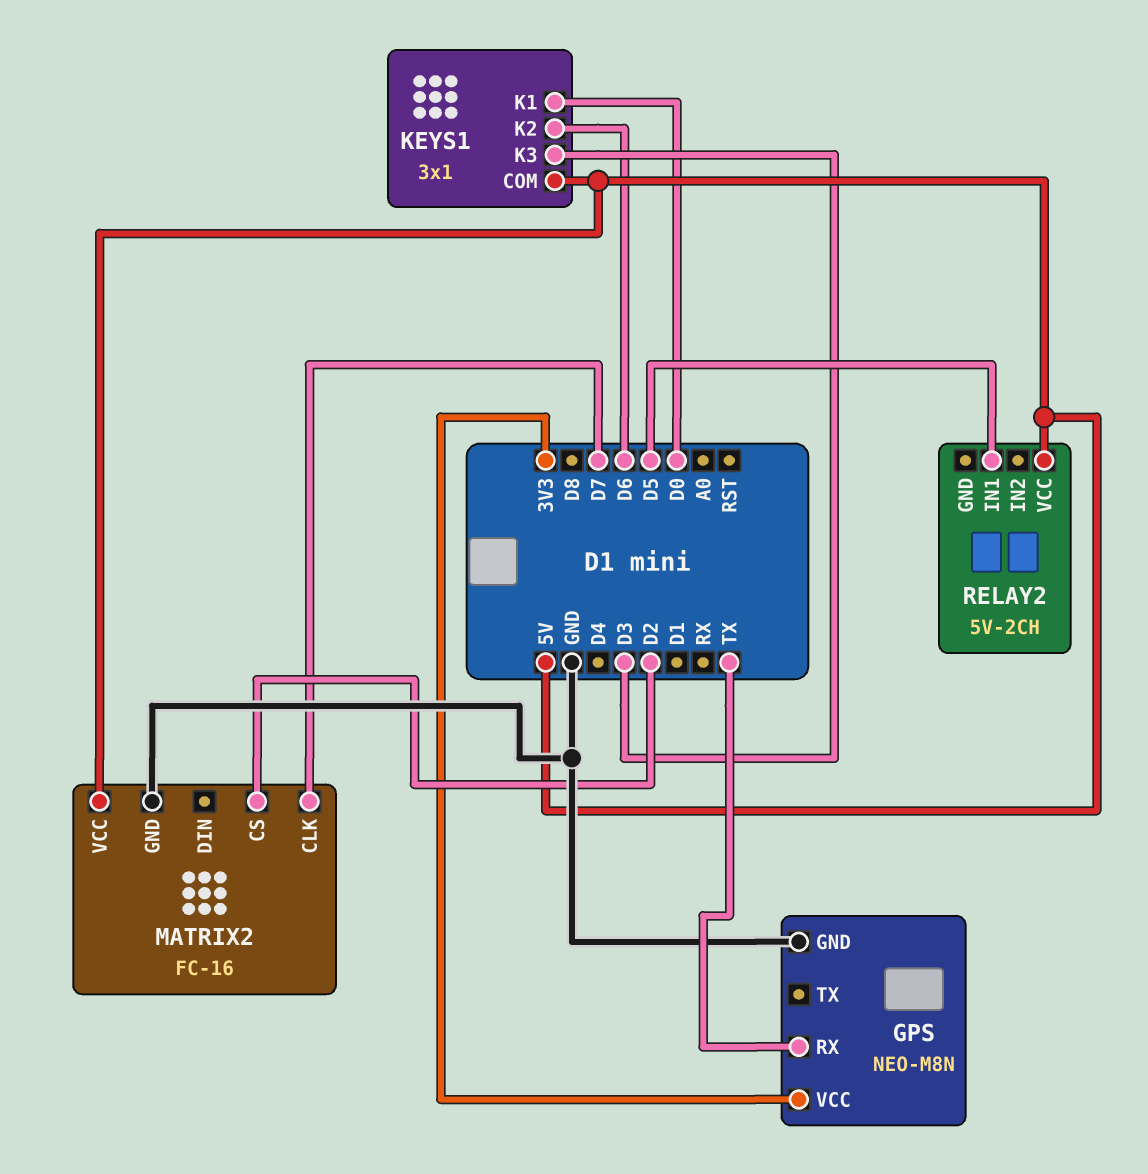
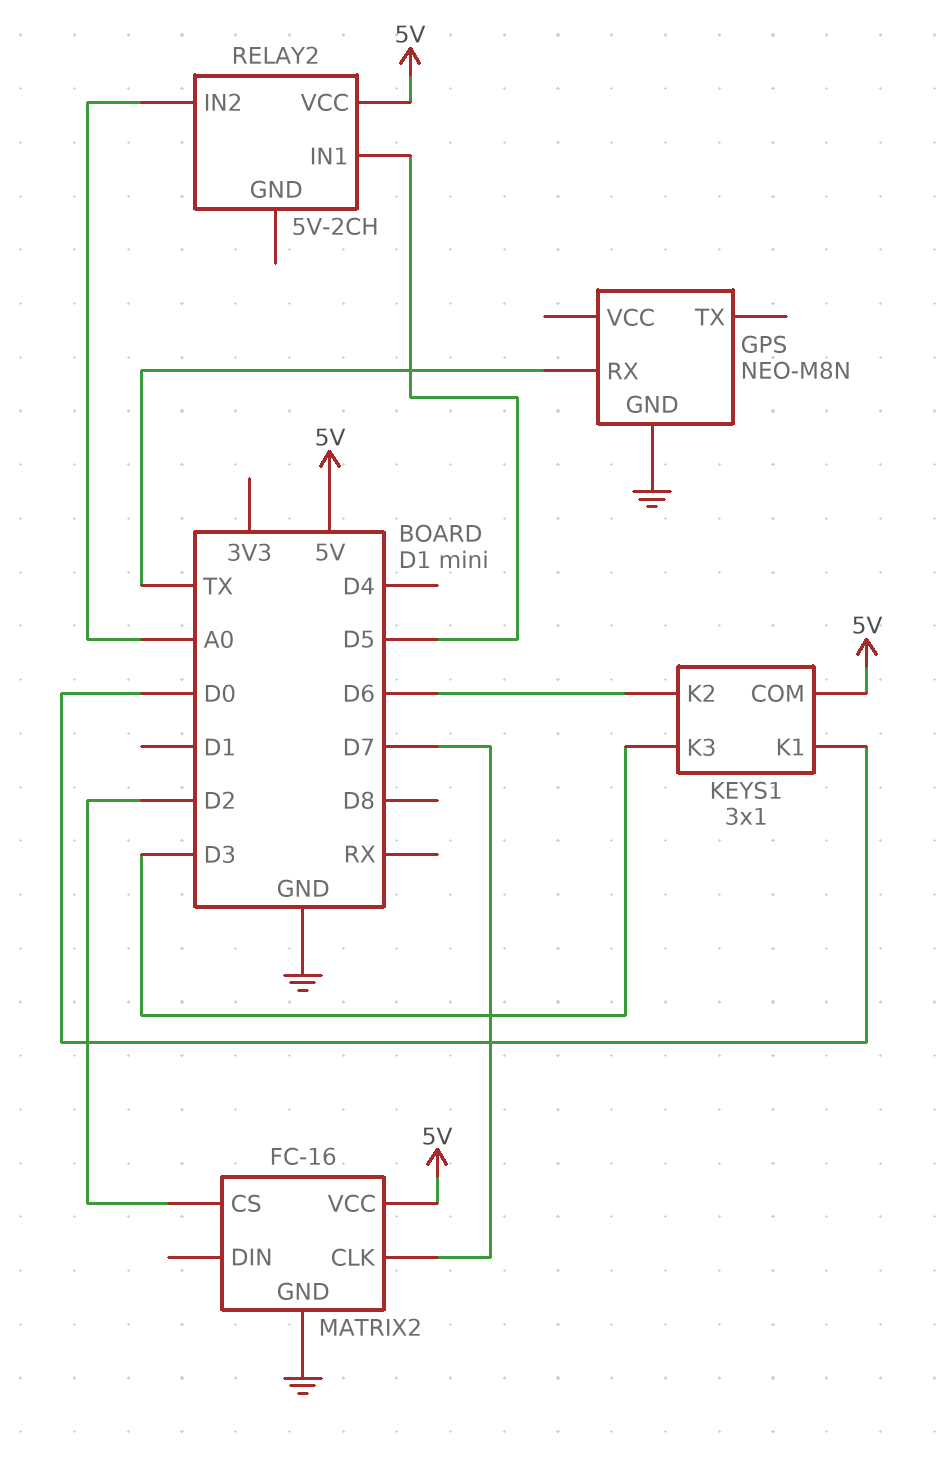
GPS pin VCC: 3V3 -> none
RELAY2 pin IN2: none -> A0

